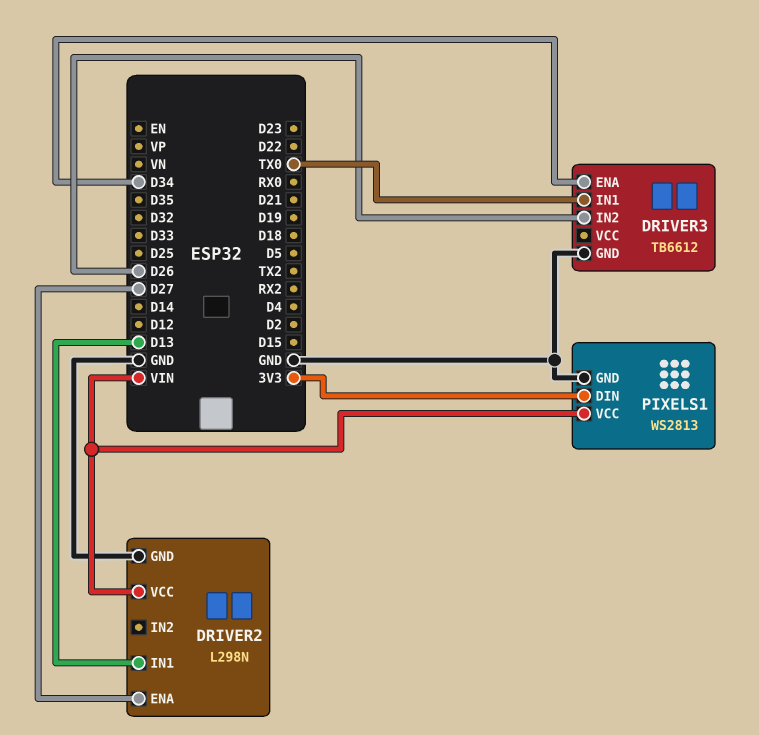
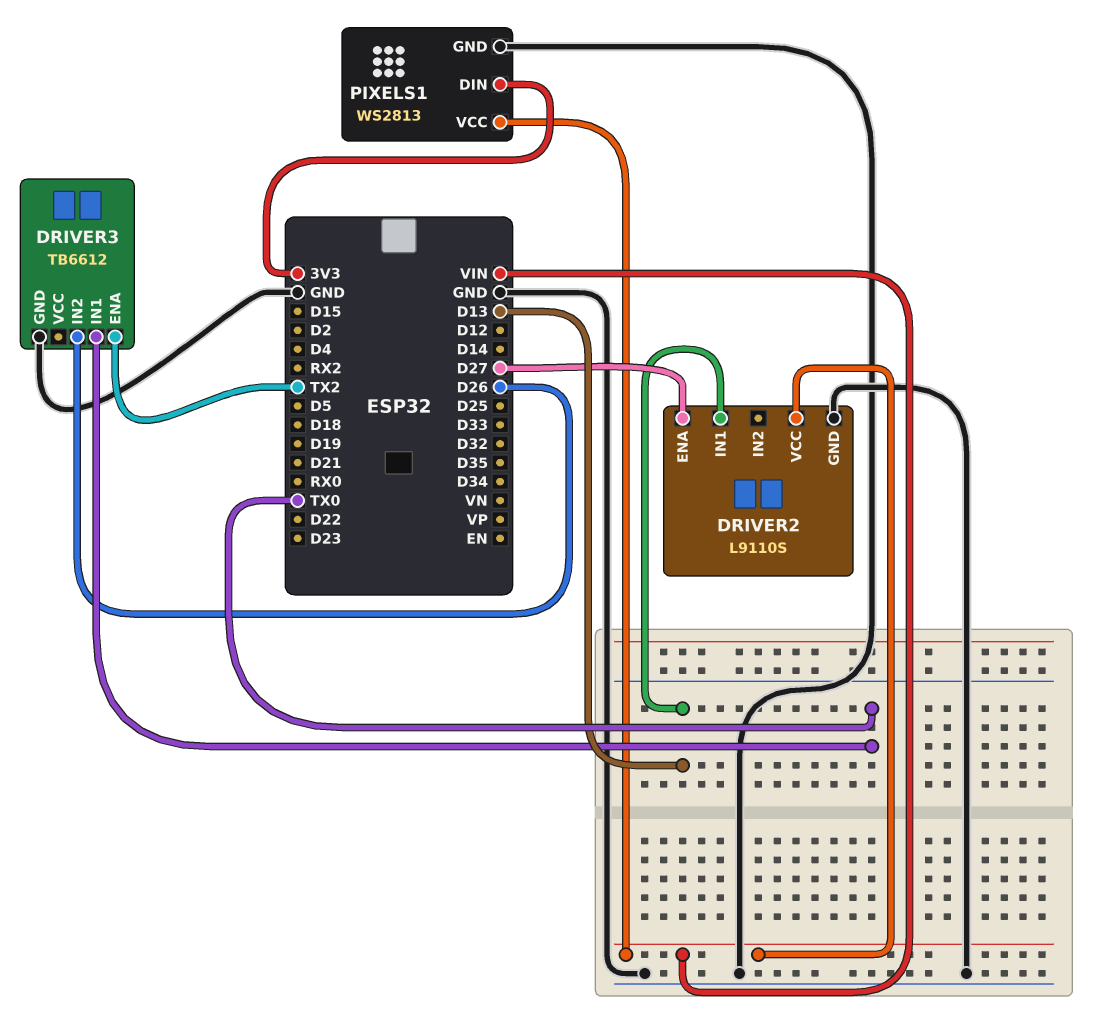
DRIVER2: L298N -> L9110S
DRIVER3 pin ENA: D34 -> TX2

